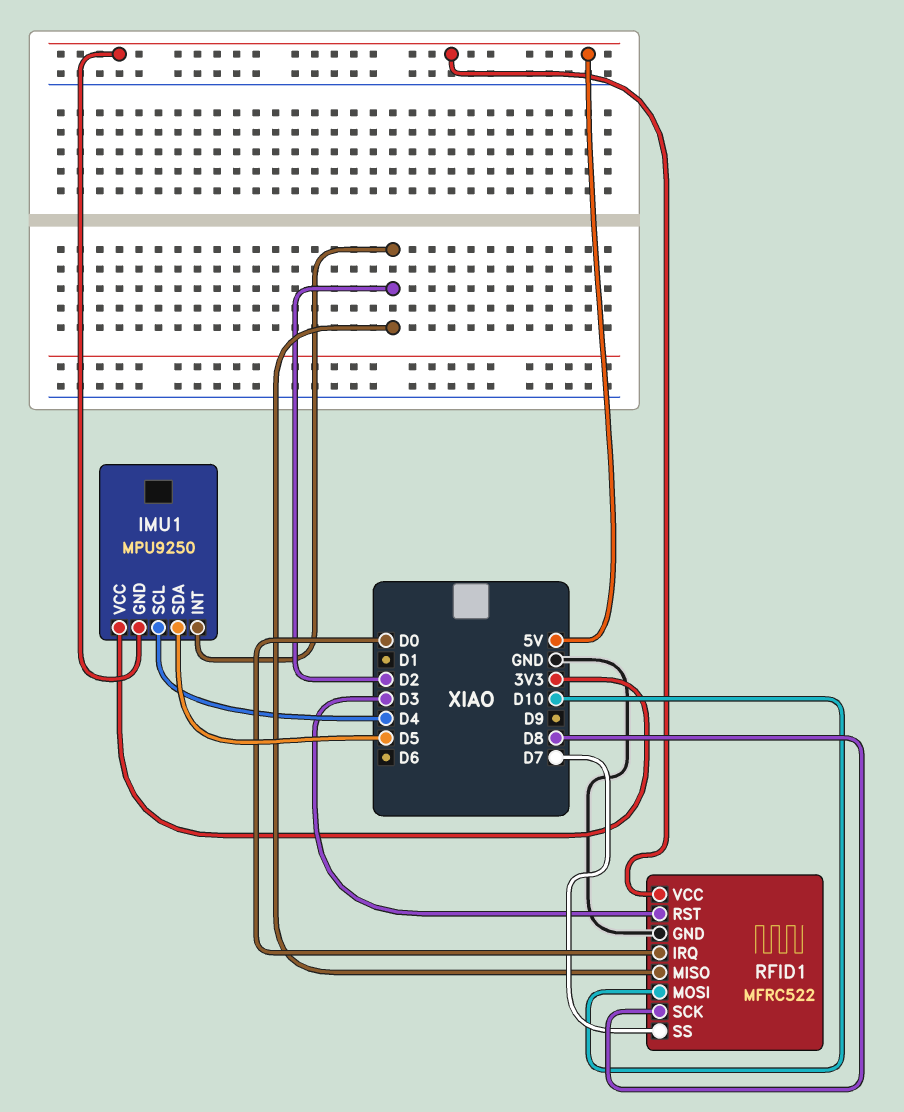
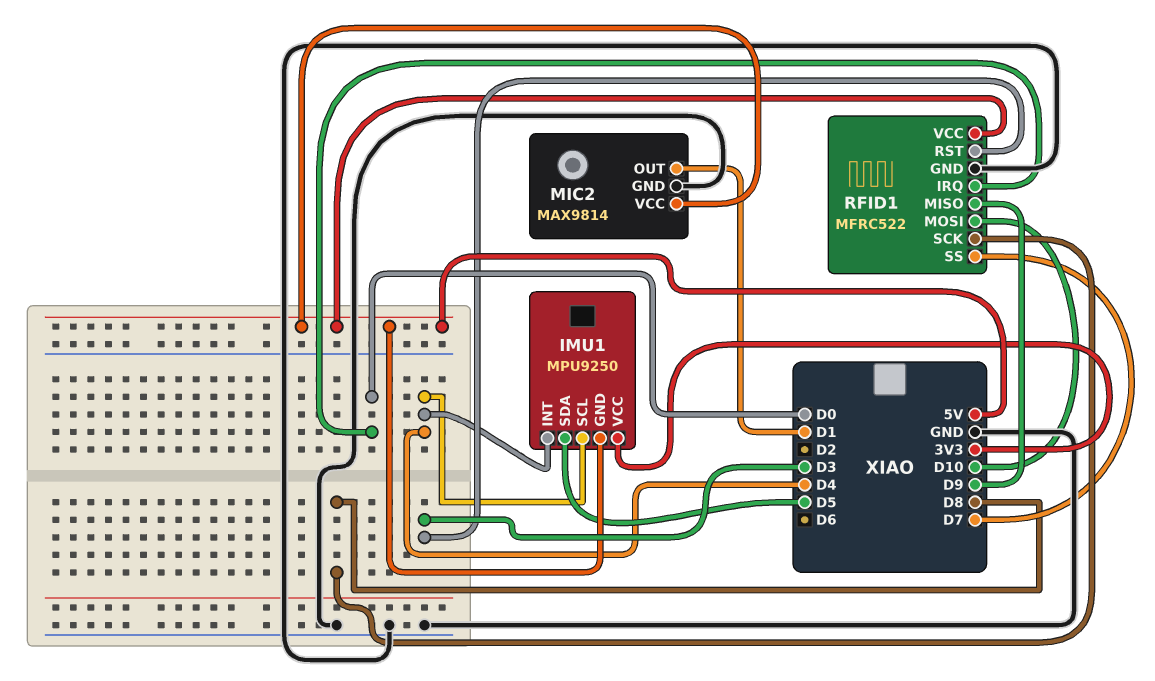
IMU1 pin INT: D2 -> D4
MIC2: none -> MAX9814
MIC2 pin GND: none -> GND
MIC2 pin OUT: none -> D1
MIC2 pin VCC: none -> 5V
RFID1 pin MISO: D2 -> D9

